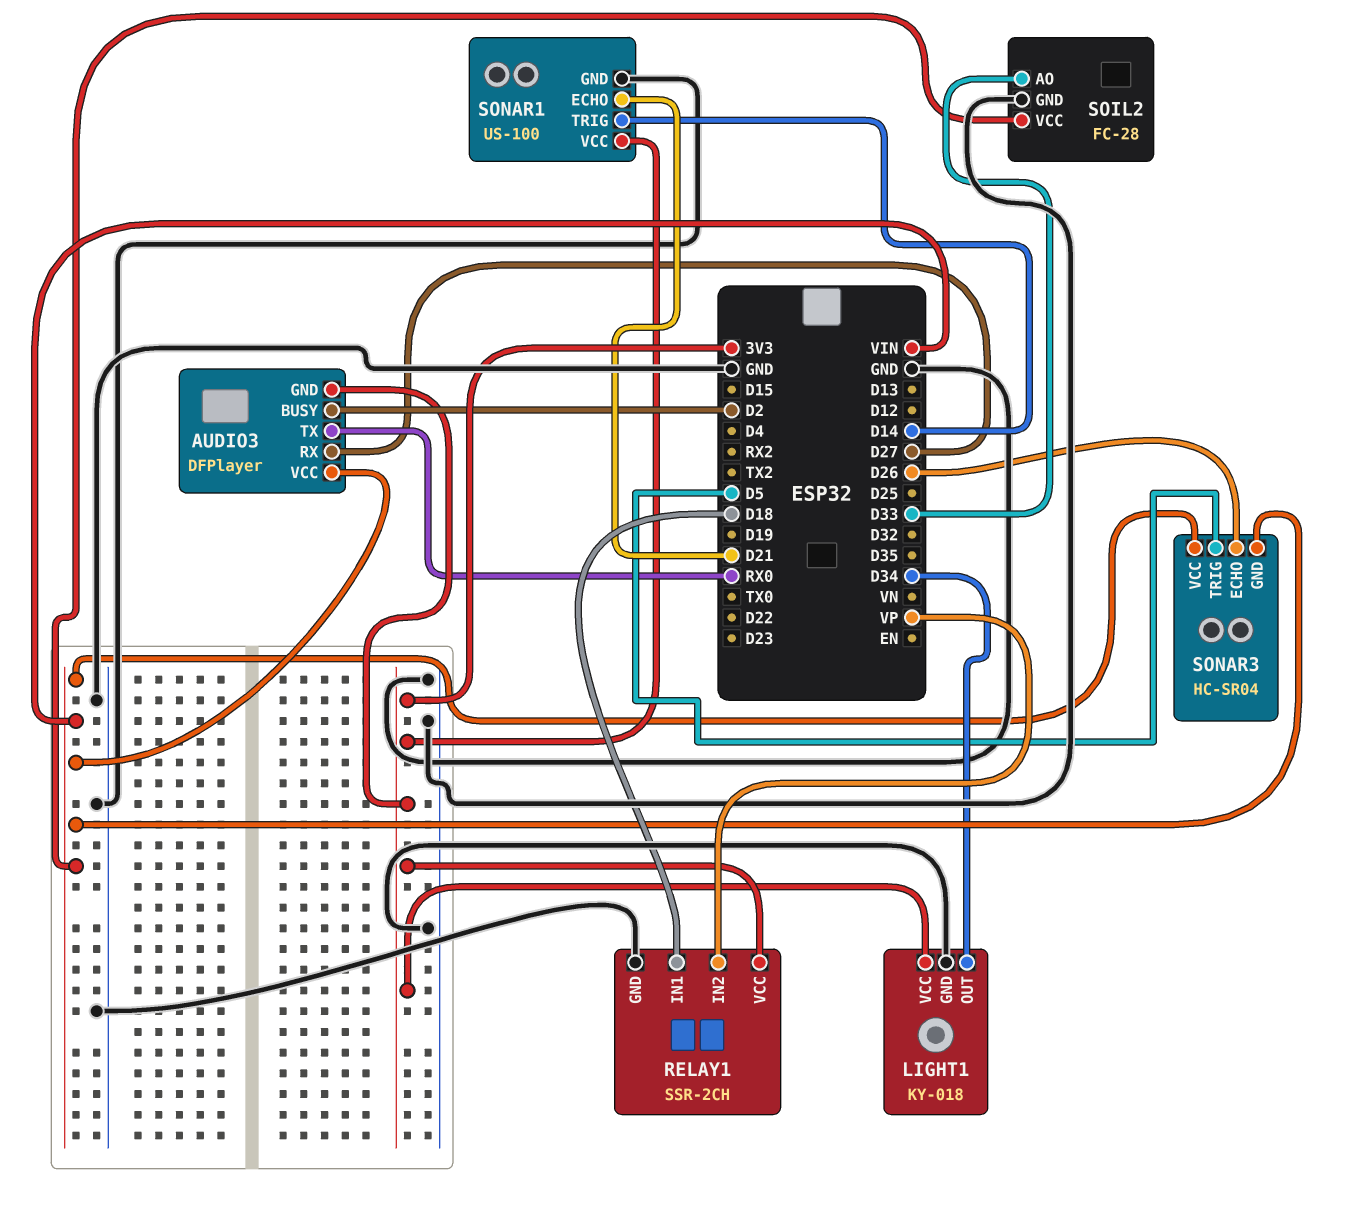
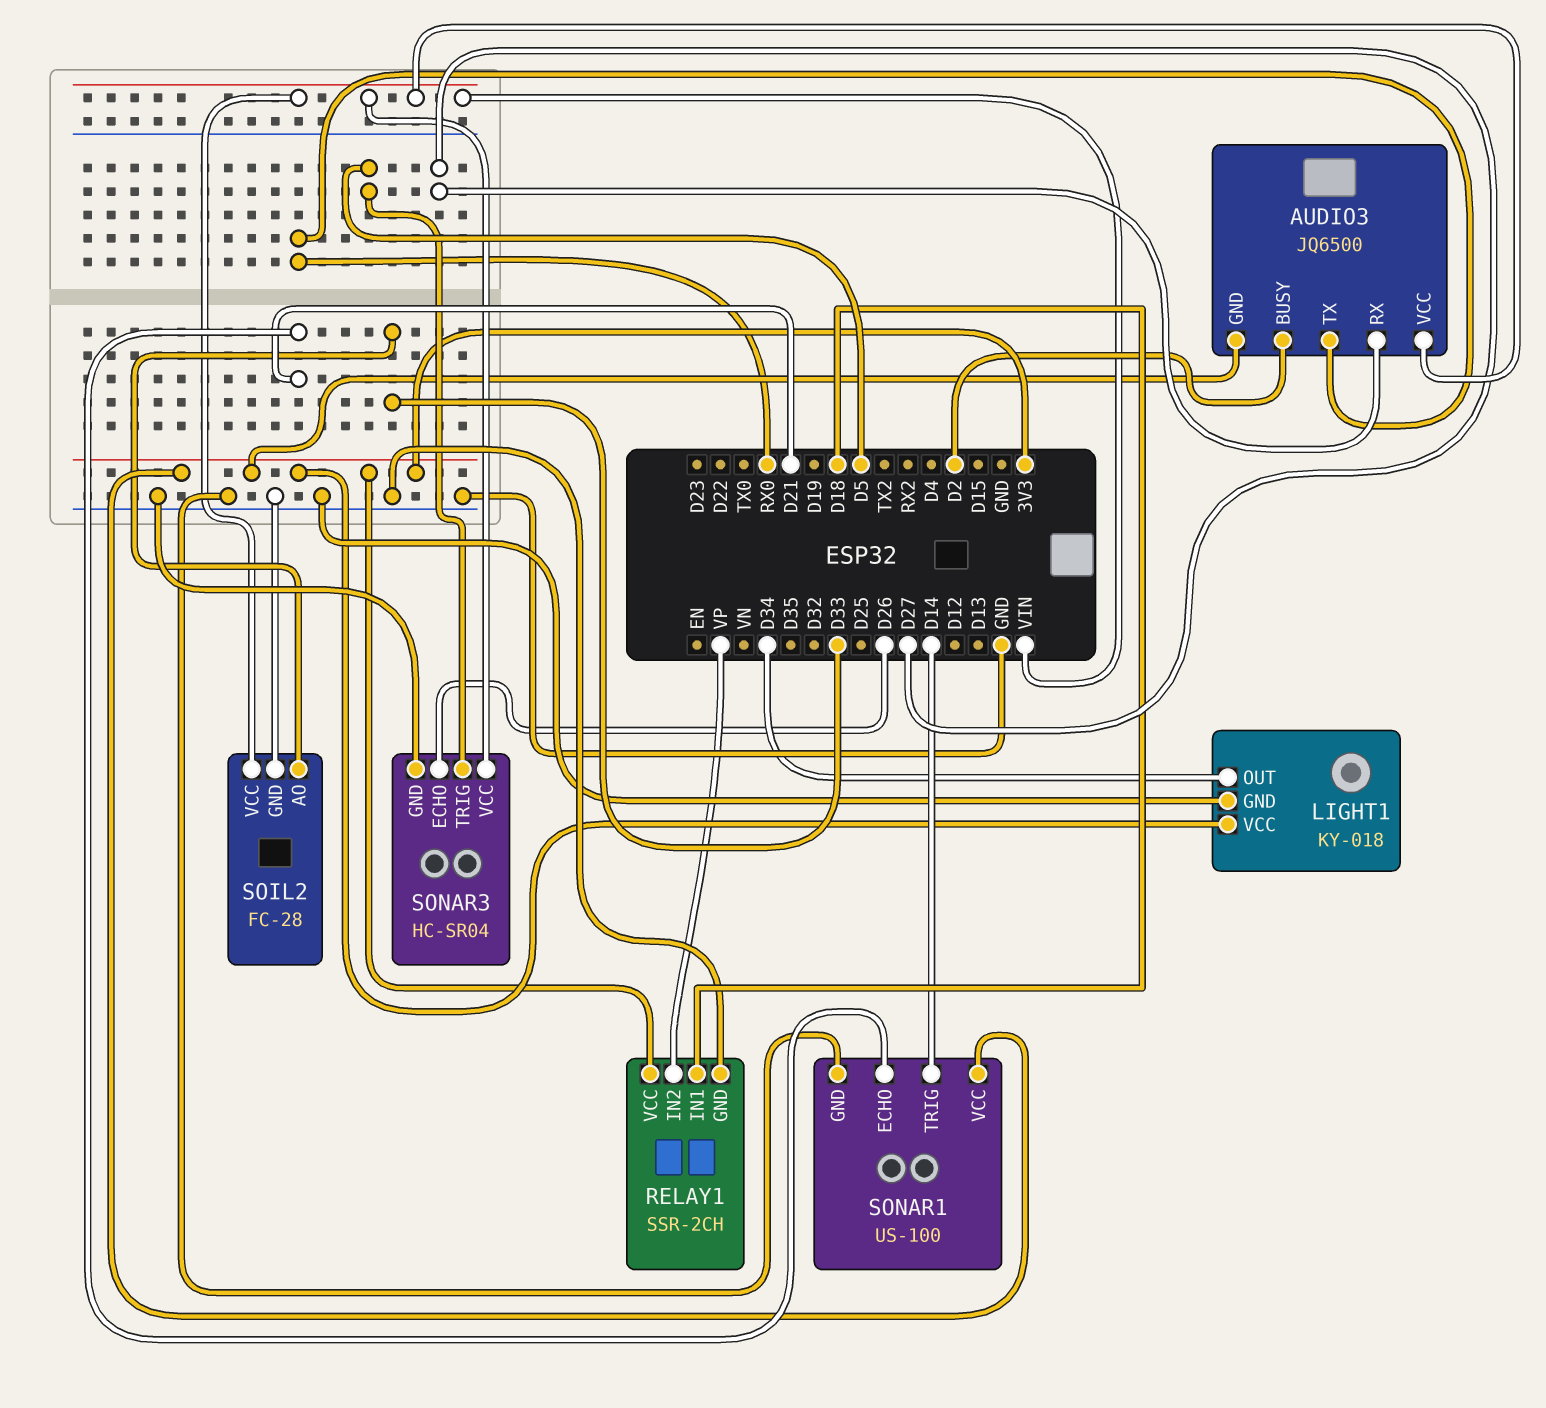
AUDIO3: DFPlayer -> JQ6500
SONAR3 pin GND: VIN -> GND

